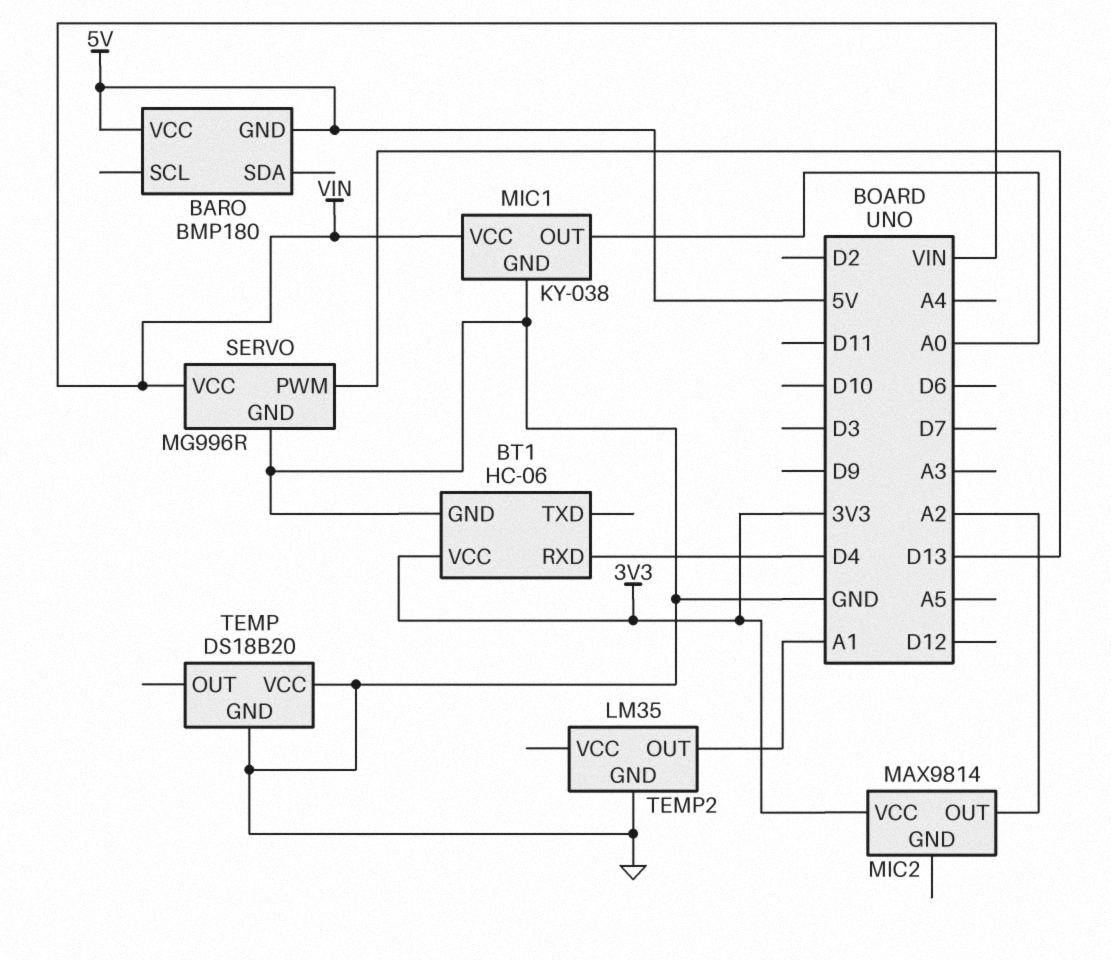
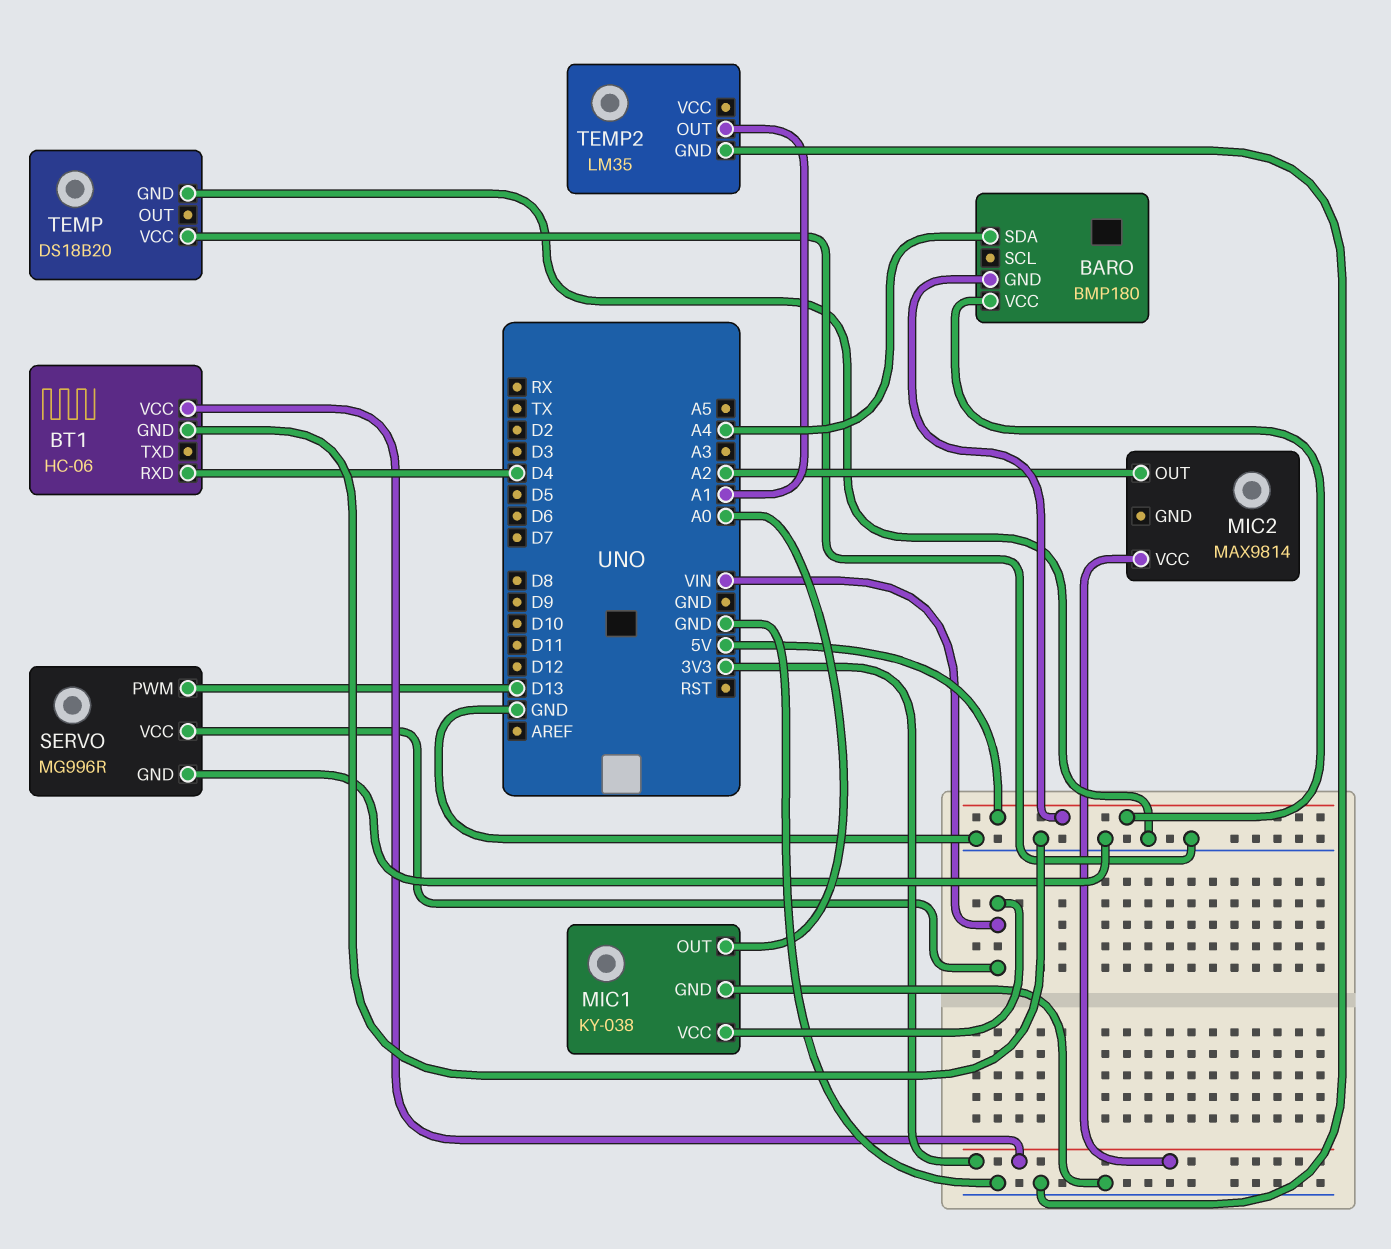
BARO pin SDA: none -> A4

